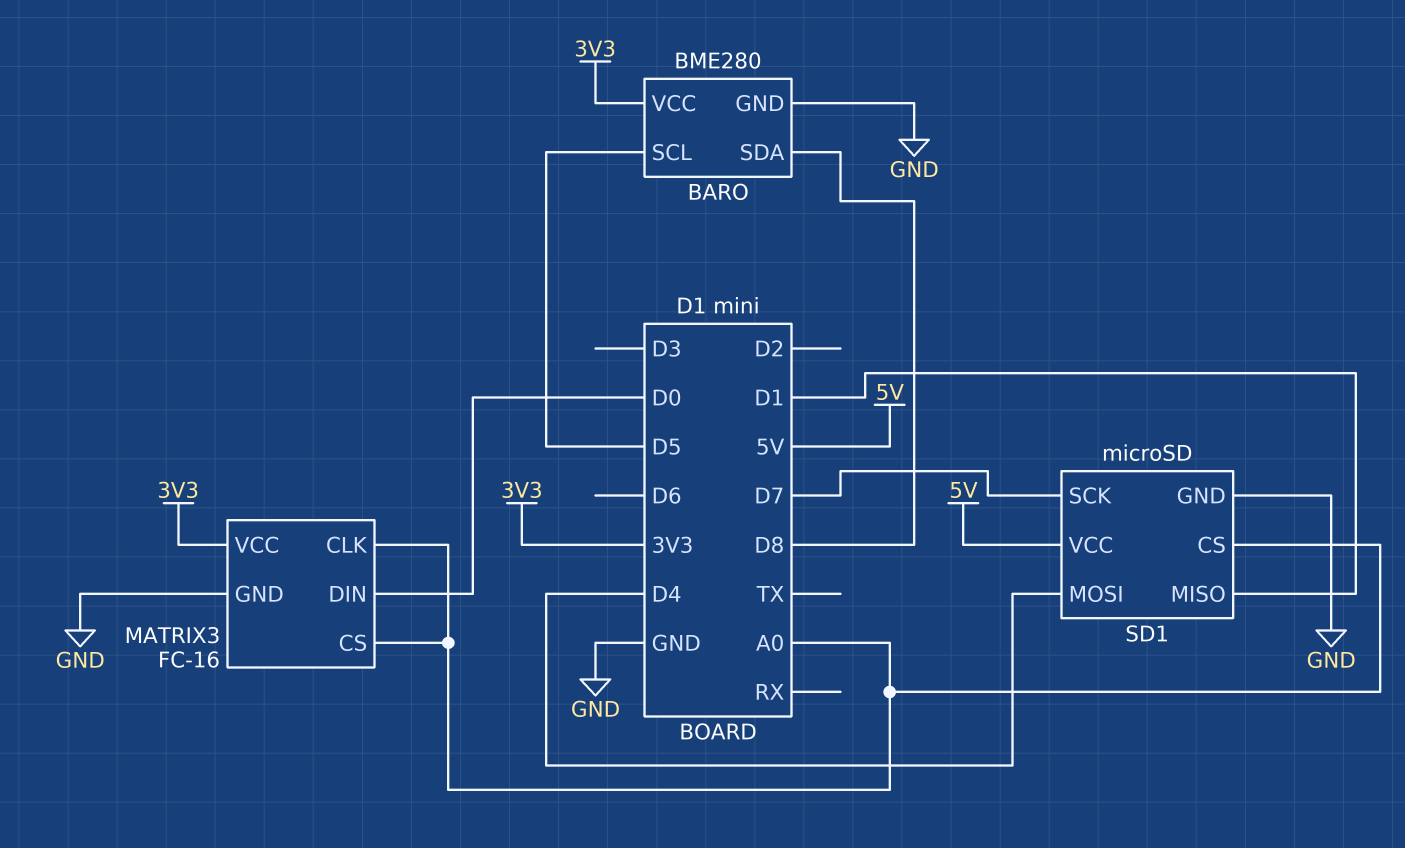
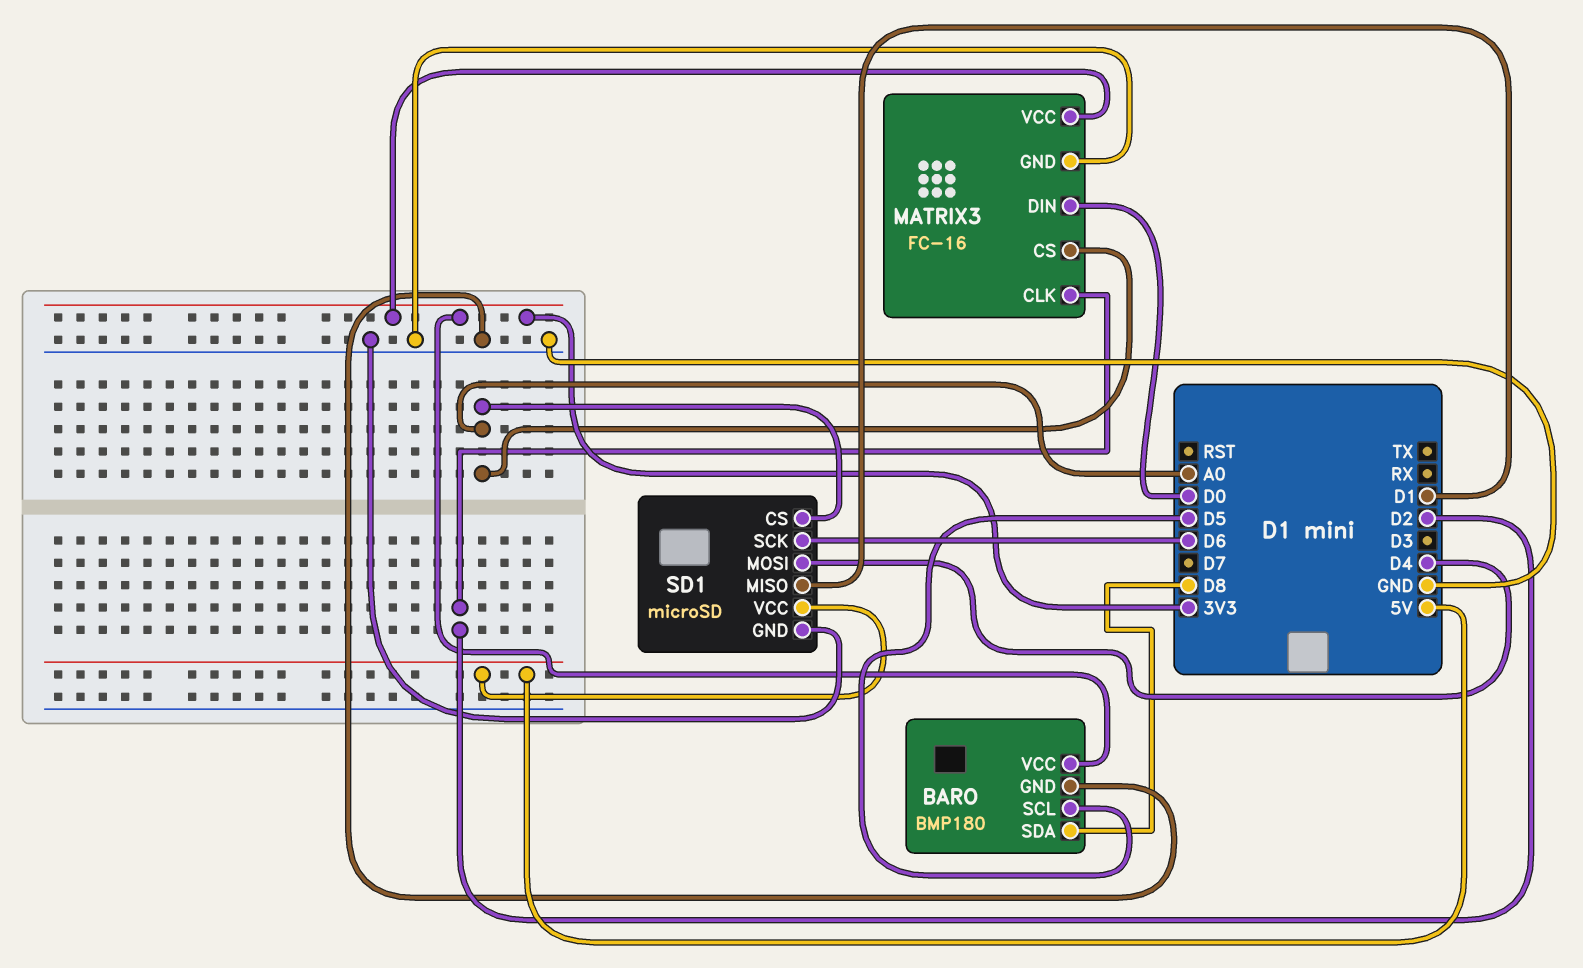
BARO: BME280 -> BMP180
MATRIX3 pin CLK: A0 -> D2
SD1 pin SCK: D7 -> D6

